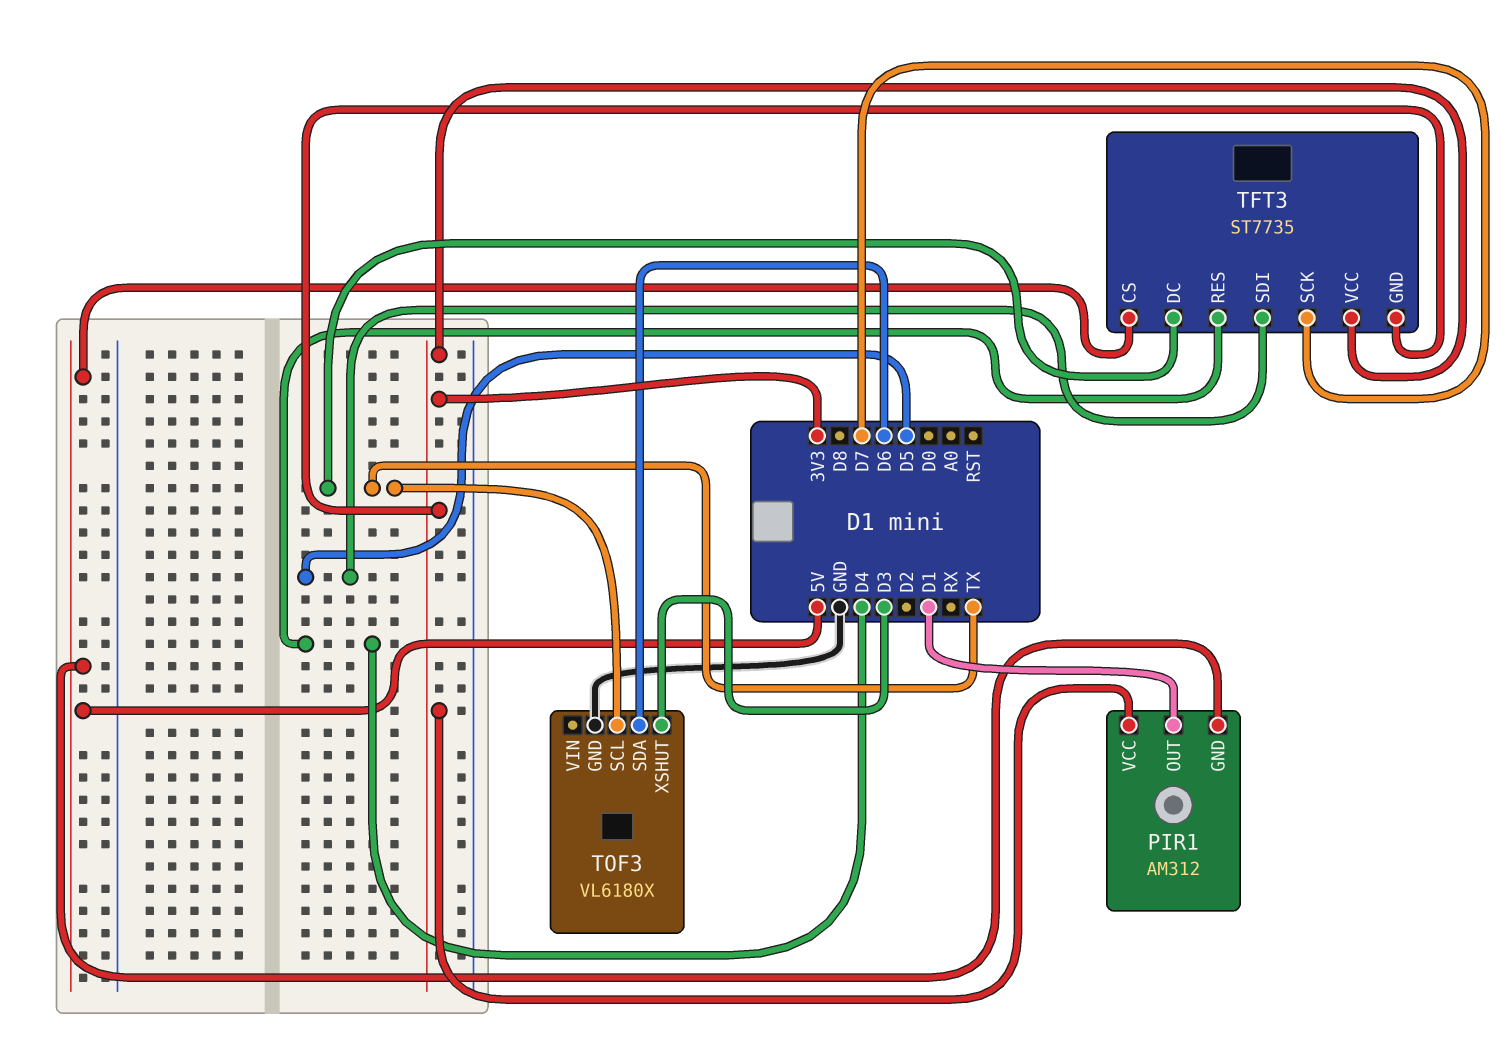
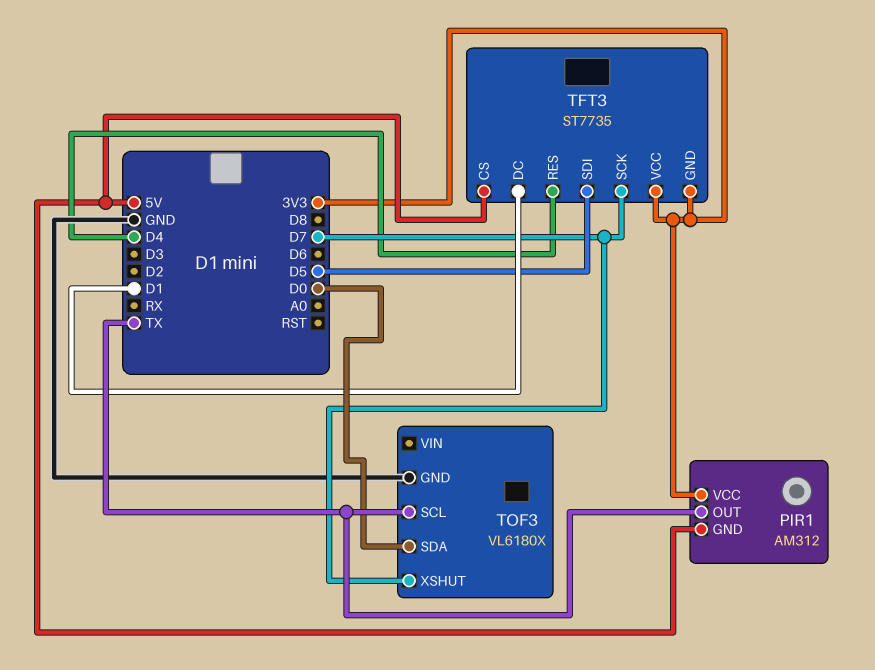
PIR1 pin OUT: D1 -> TX
TFT3 pin DC: TX -> D1
TOF3 pin SDA: D6 -> D0
TOF3 pin XSHUT: D3 -> D7

